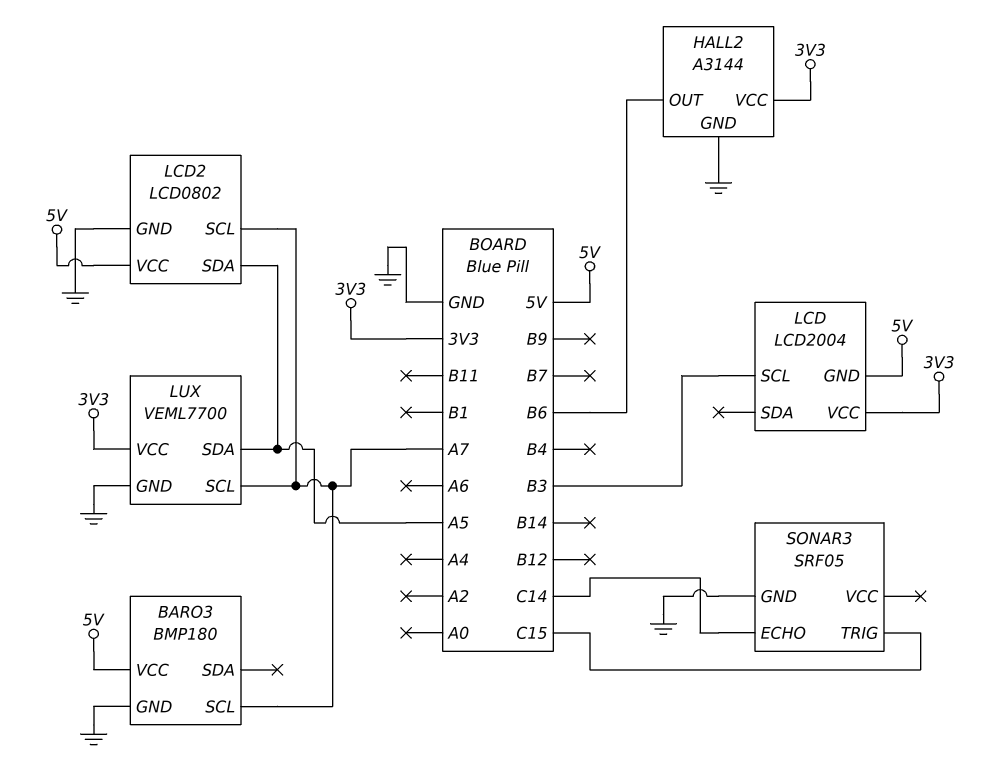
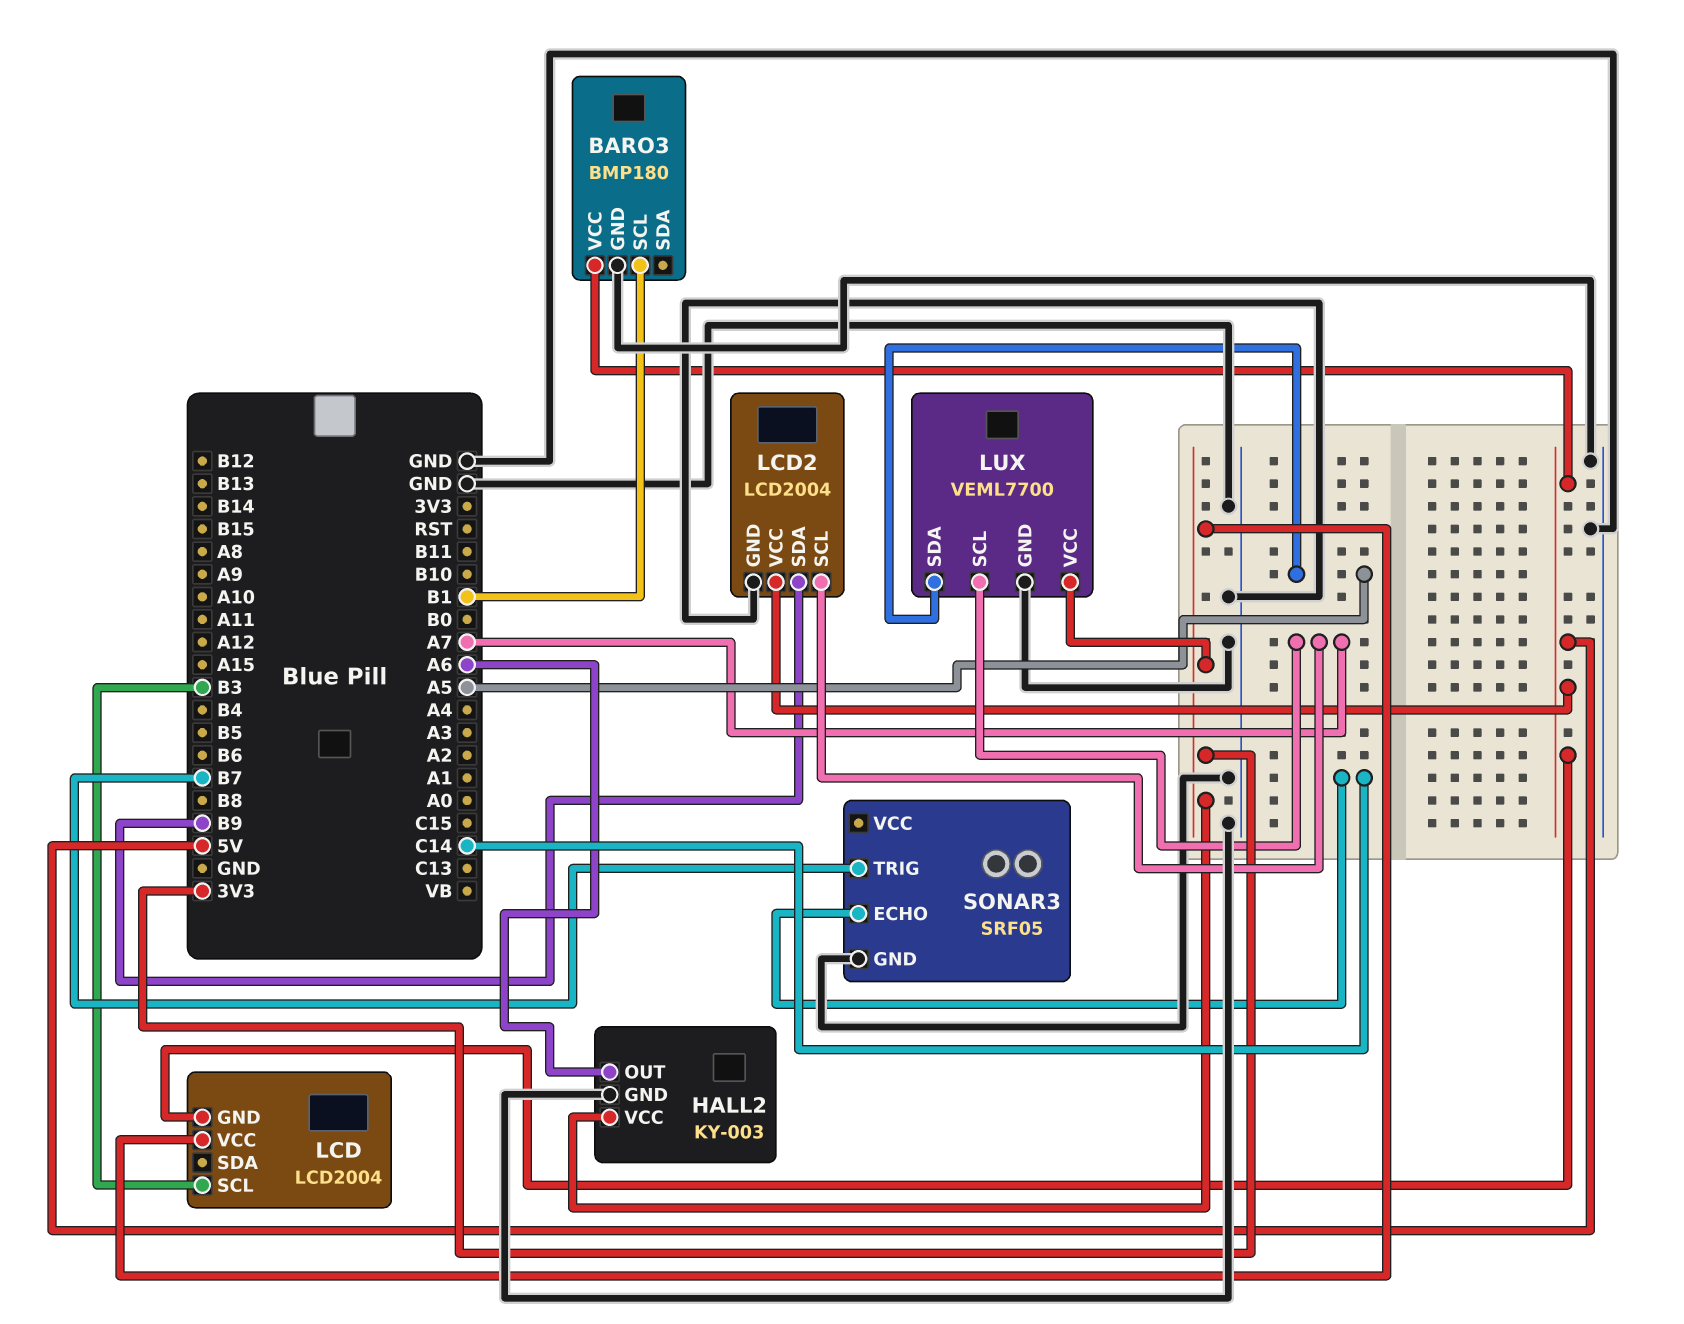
BARO3 pin SCL: A7 -> B1
HALL2: A3144 -> KY-003
HALL2 pin OUT: B6 -> A6
LCD2: LCD0802 -> LCD2004
LCD2 pin SDA: A5 -> B9
SONAR3 pin TRIG: C15 -> B7

